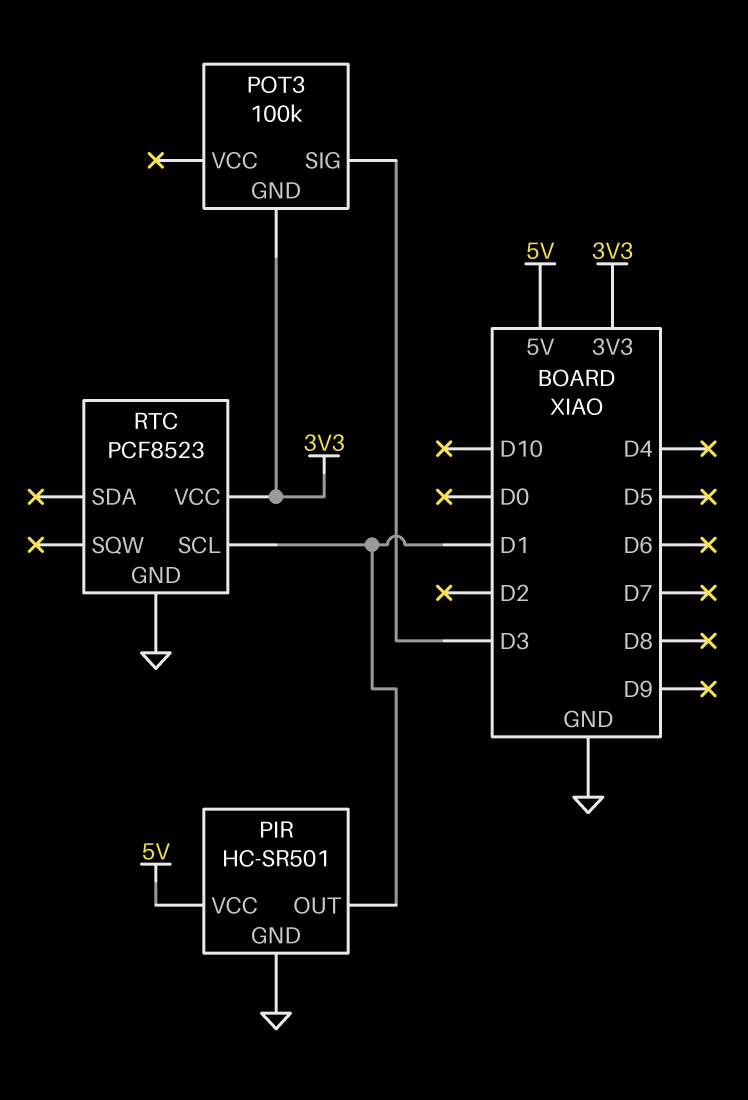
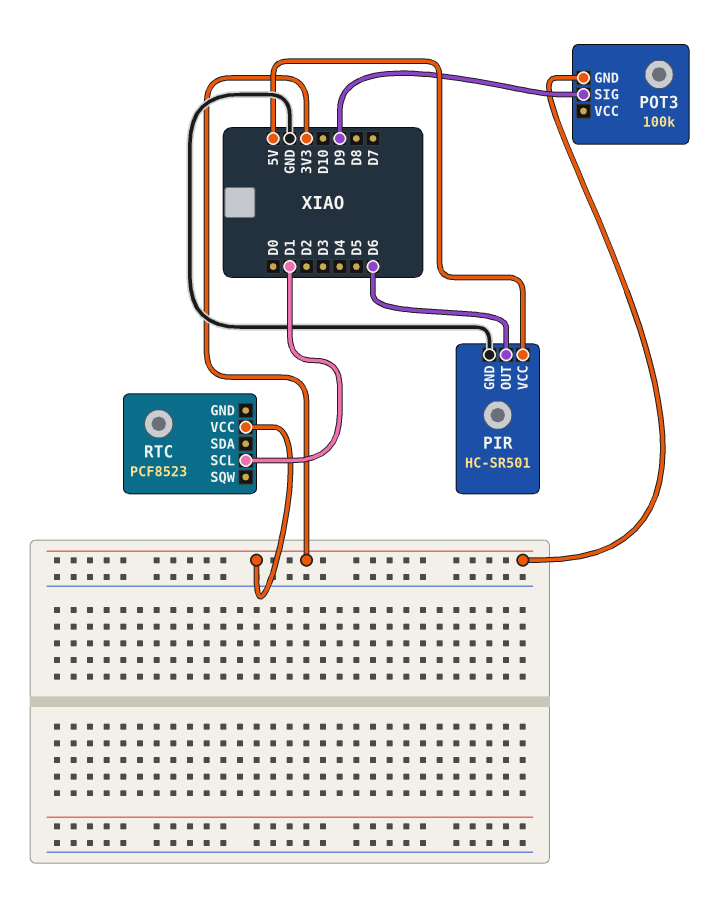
PIR pin OUT: D1 -> D6
POT3 pin SIG: D3 -> D9
RTC pin GND: GND -> none

